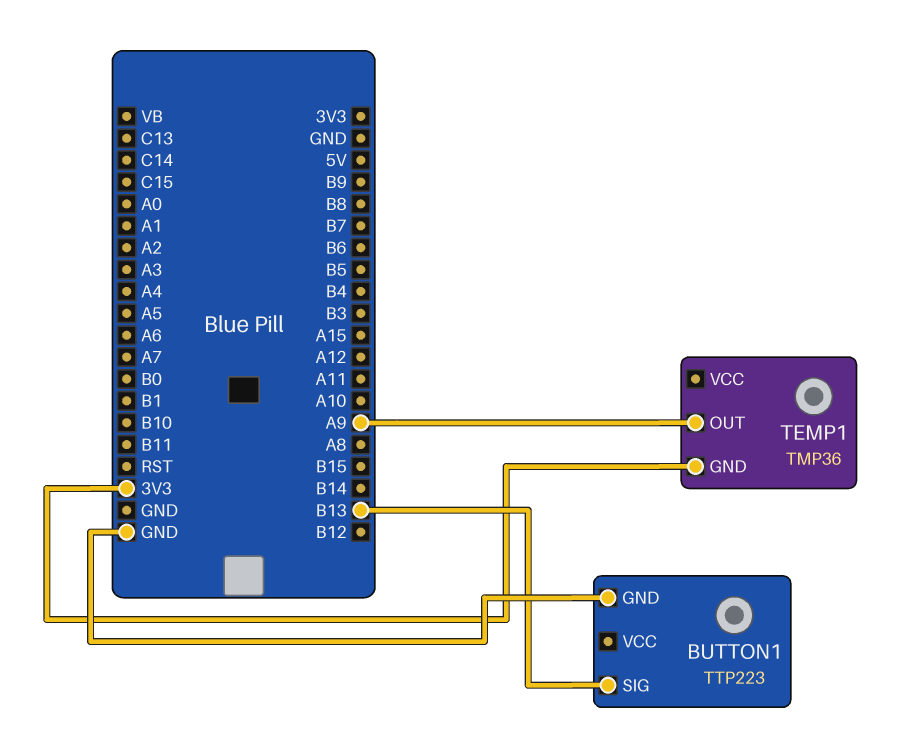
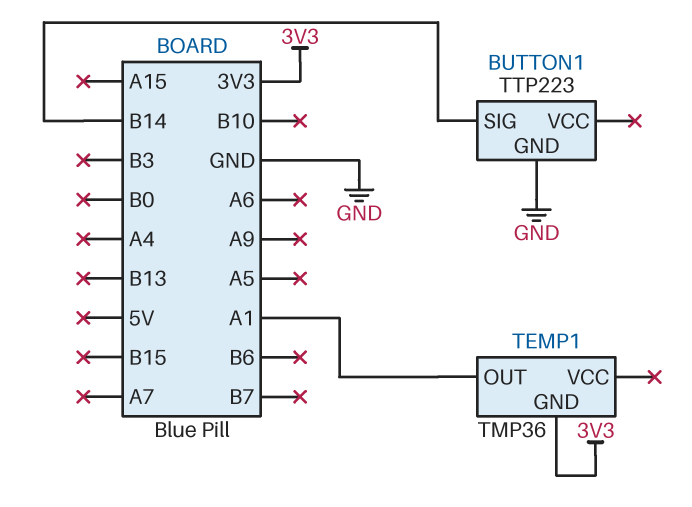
BUTTON1 pin SIG: B13 -> B14
TEMP1 pin OUT: A9 -> A1

